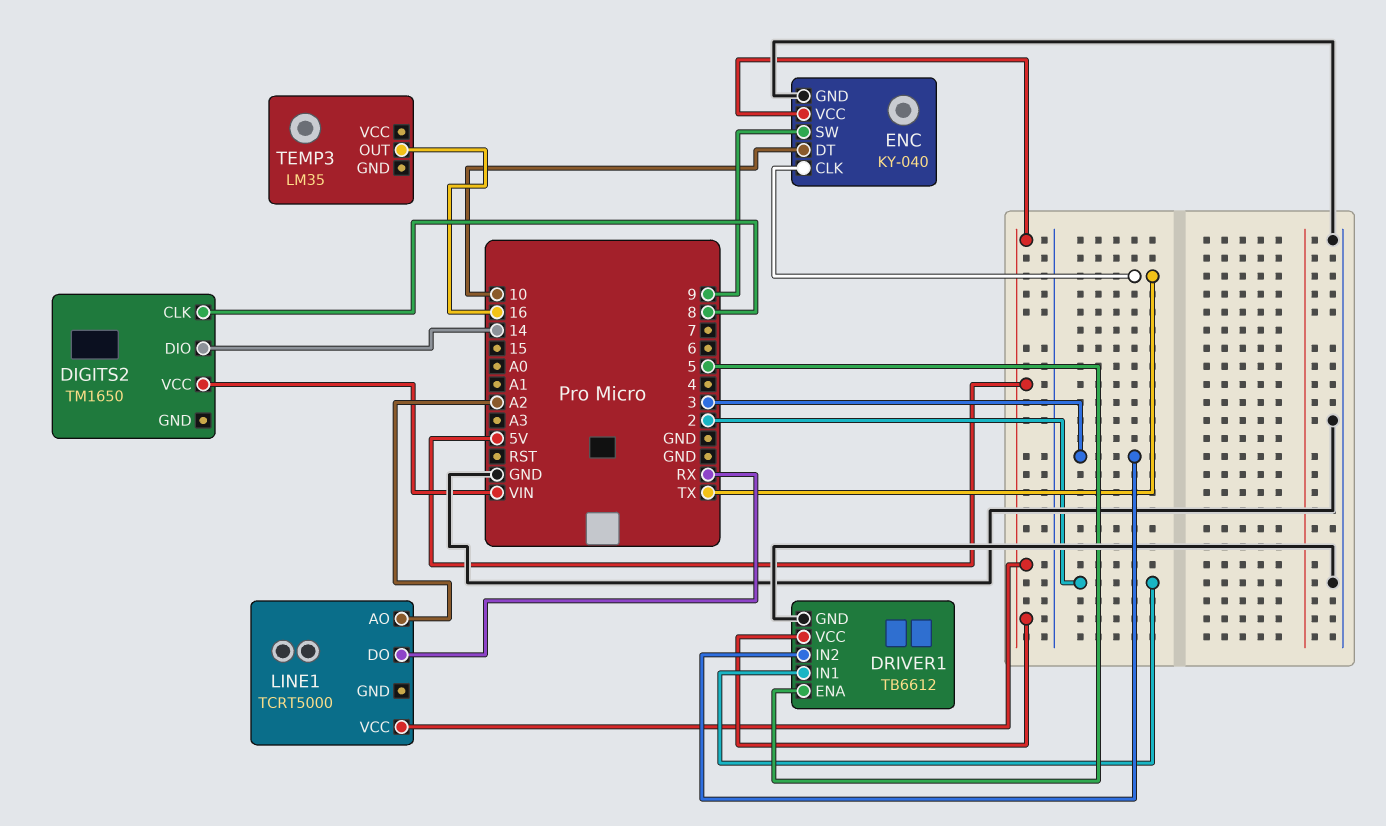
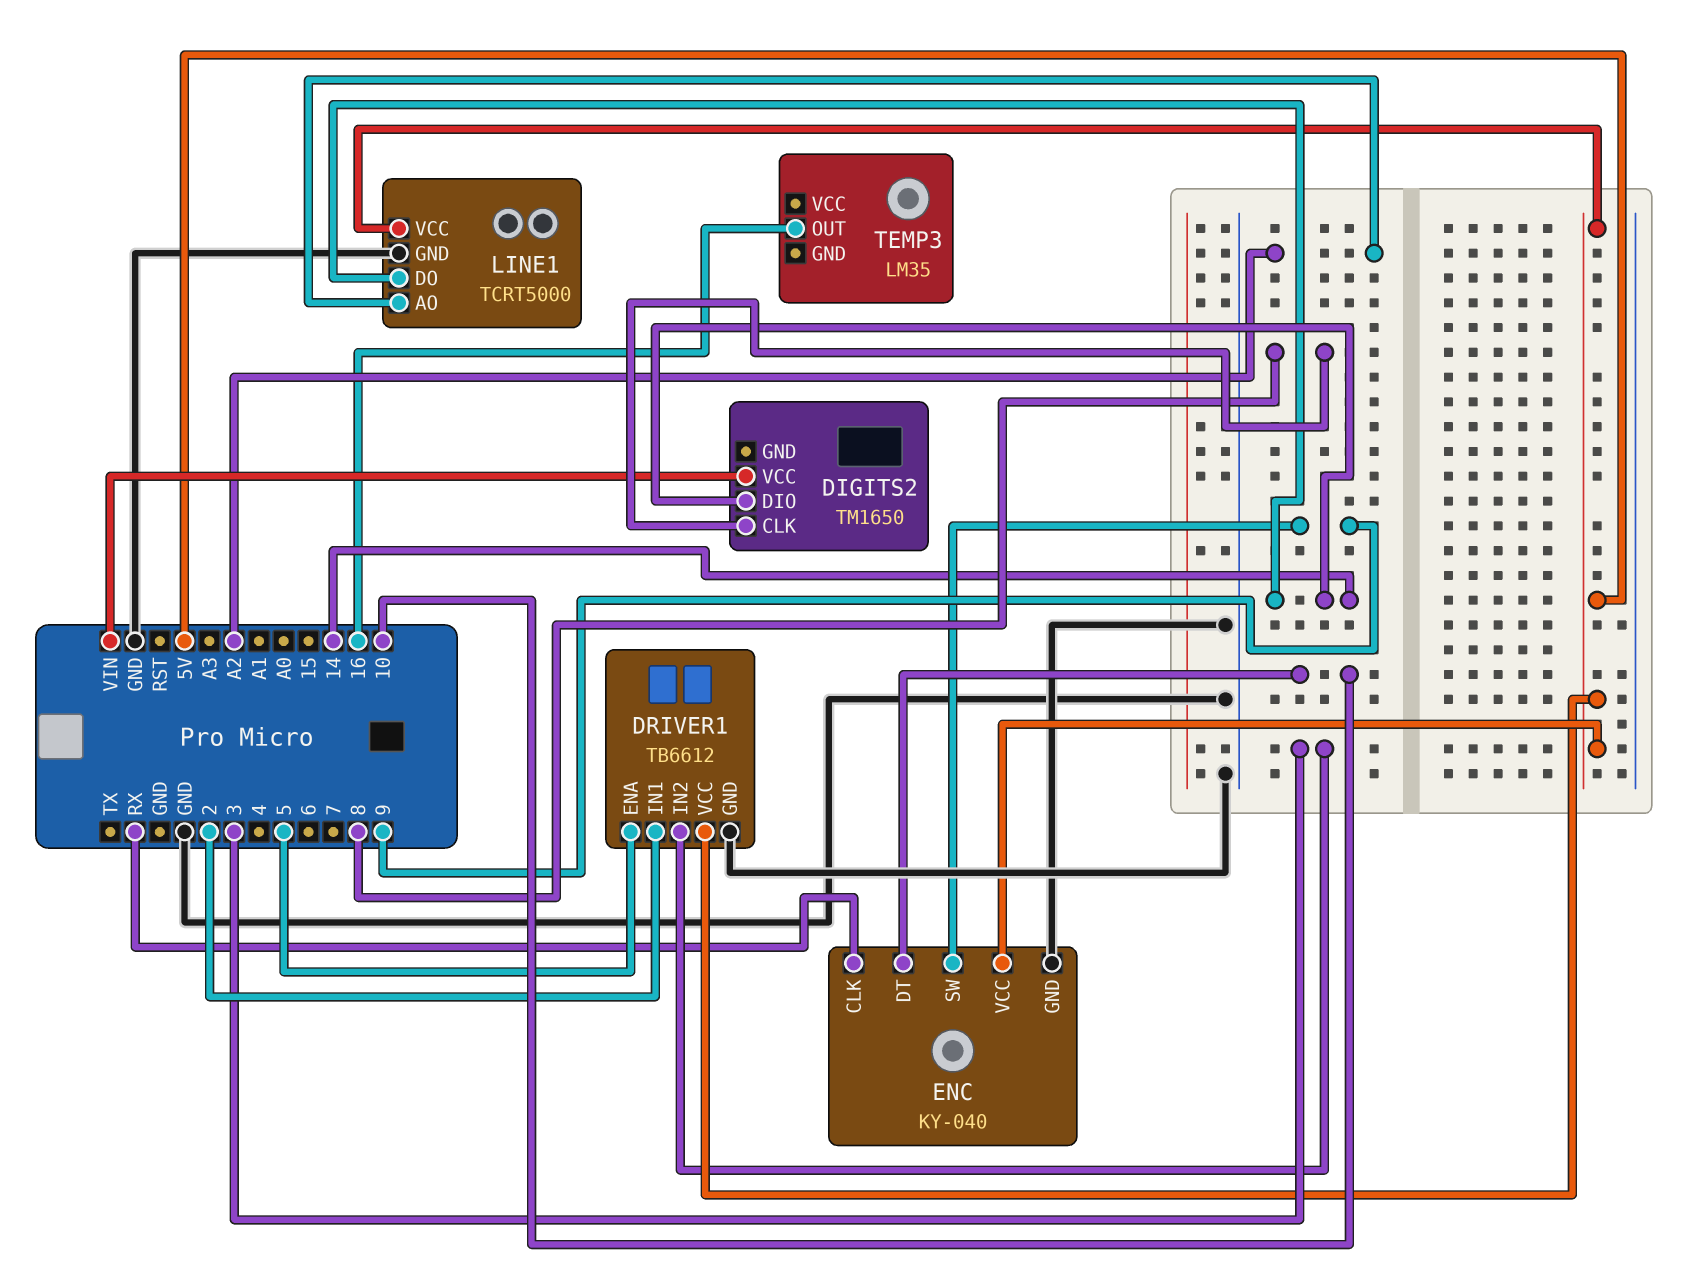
ENC pin CLK: TX -> RX
LINE1 pin DO: RX -> 14
LINE1 pin GND: none -> GND

